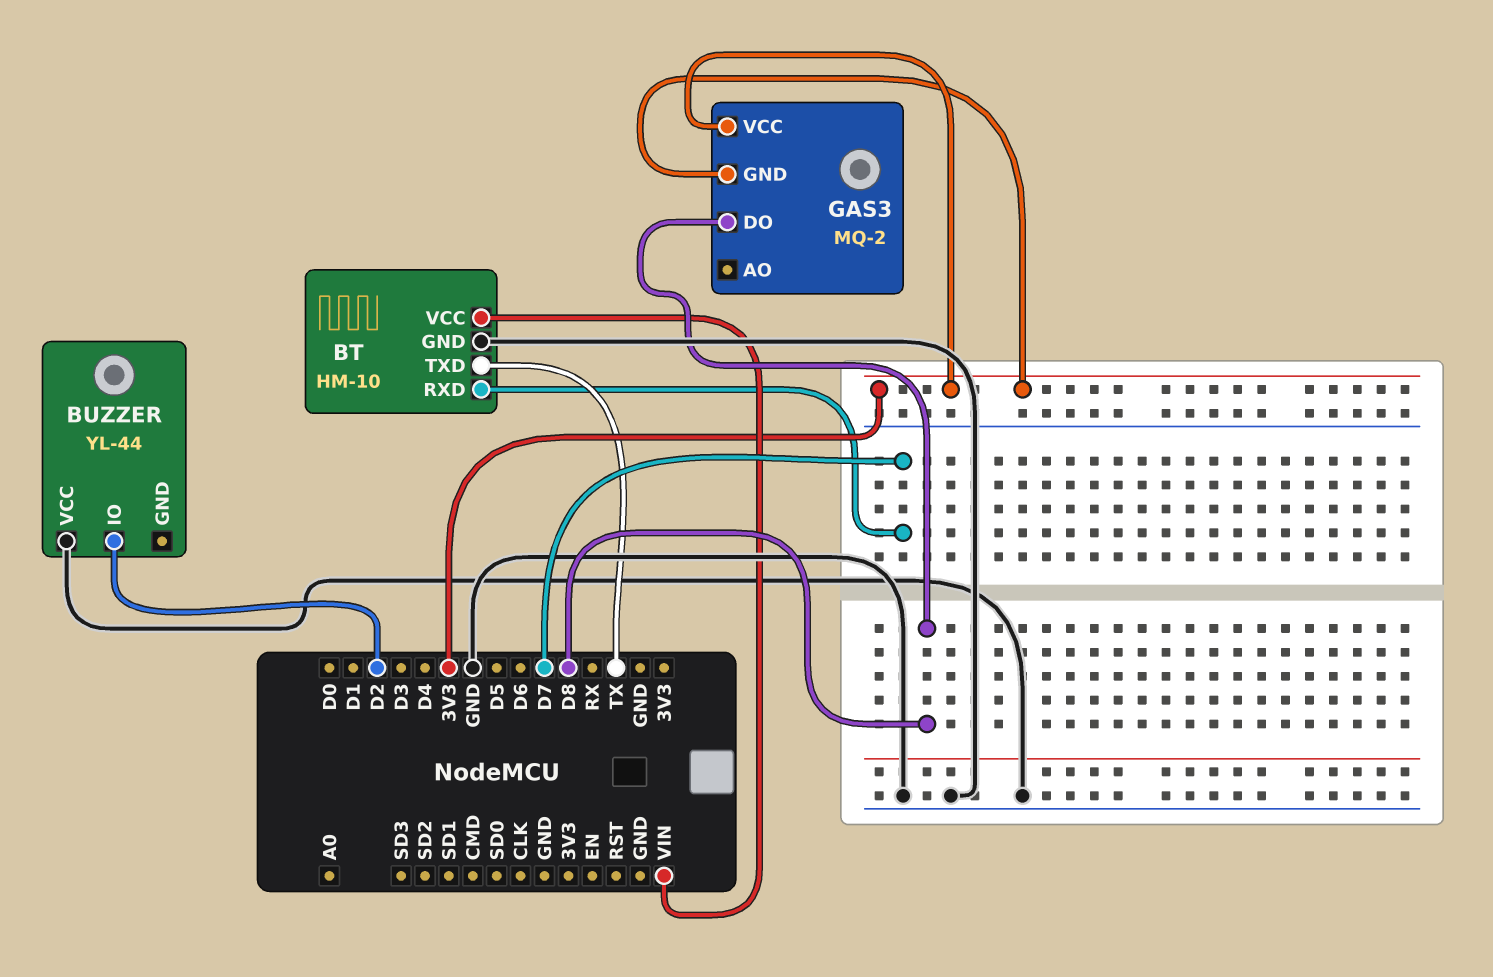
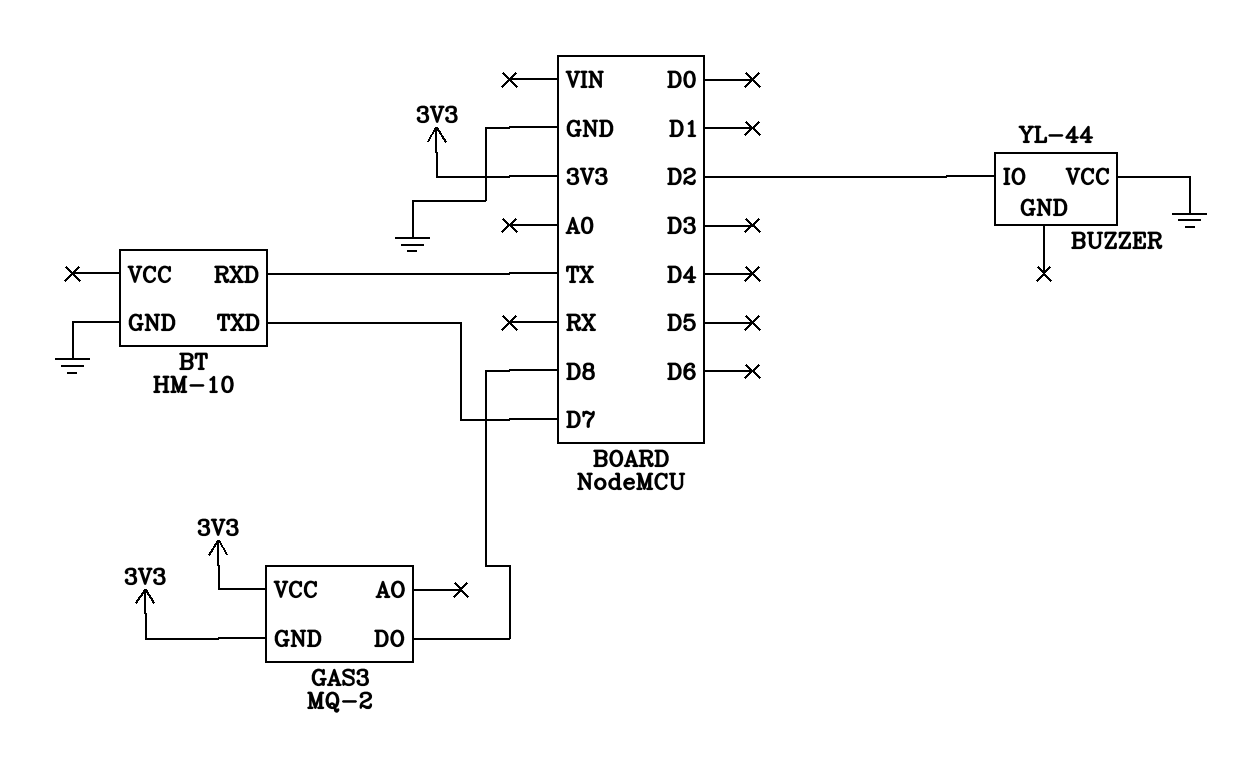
BT pin RXD: D7 -> TX
BT pin TXD: TX -> D7
BT pin VCC: VIN -> none

